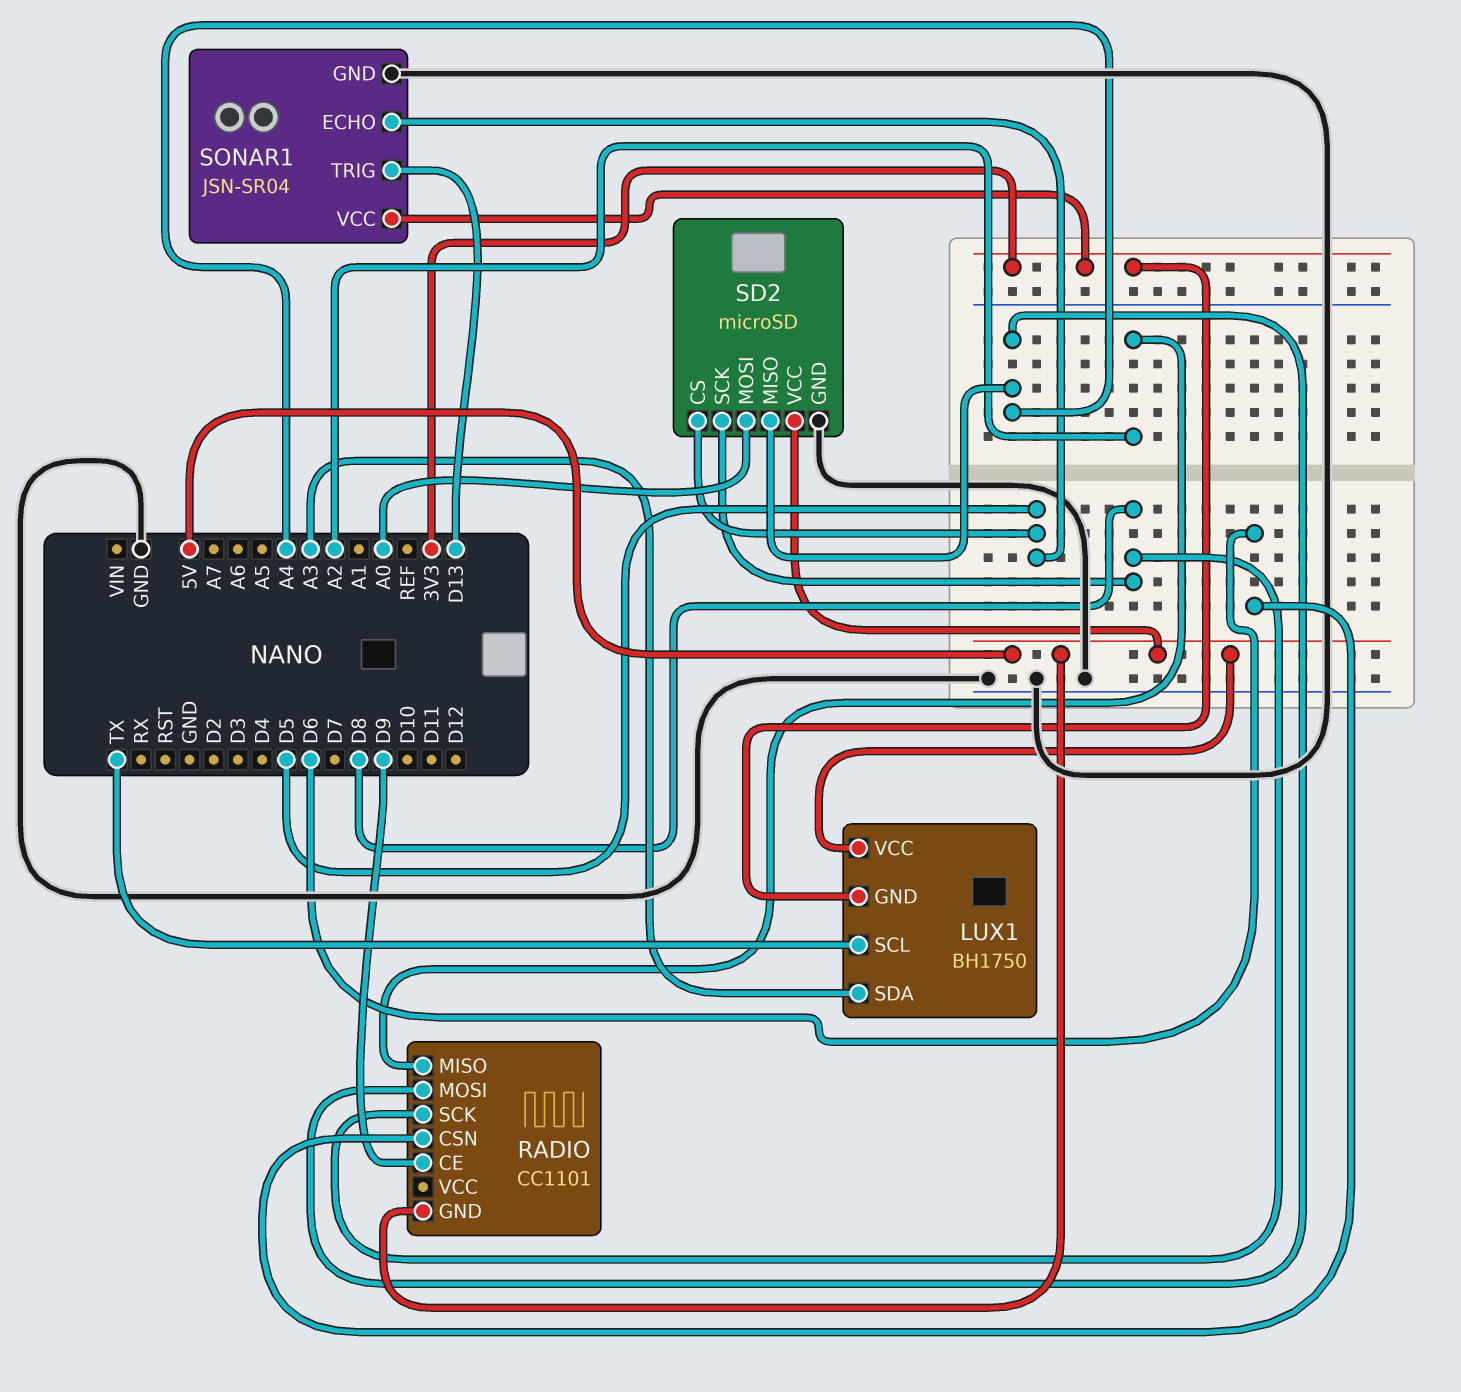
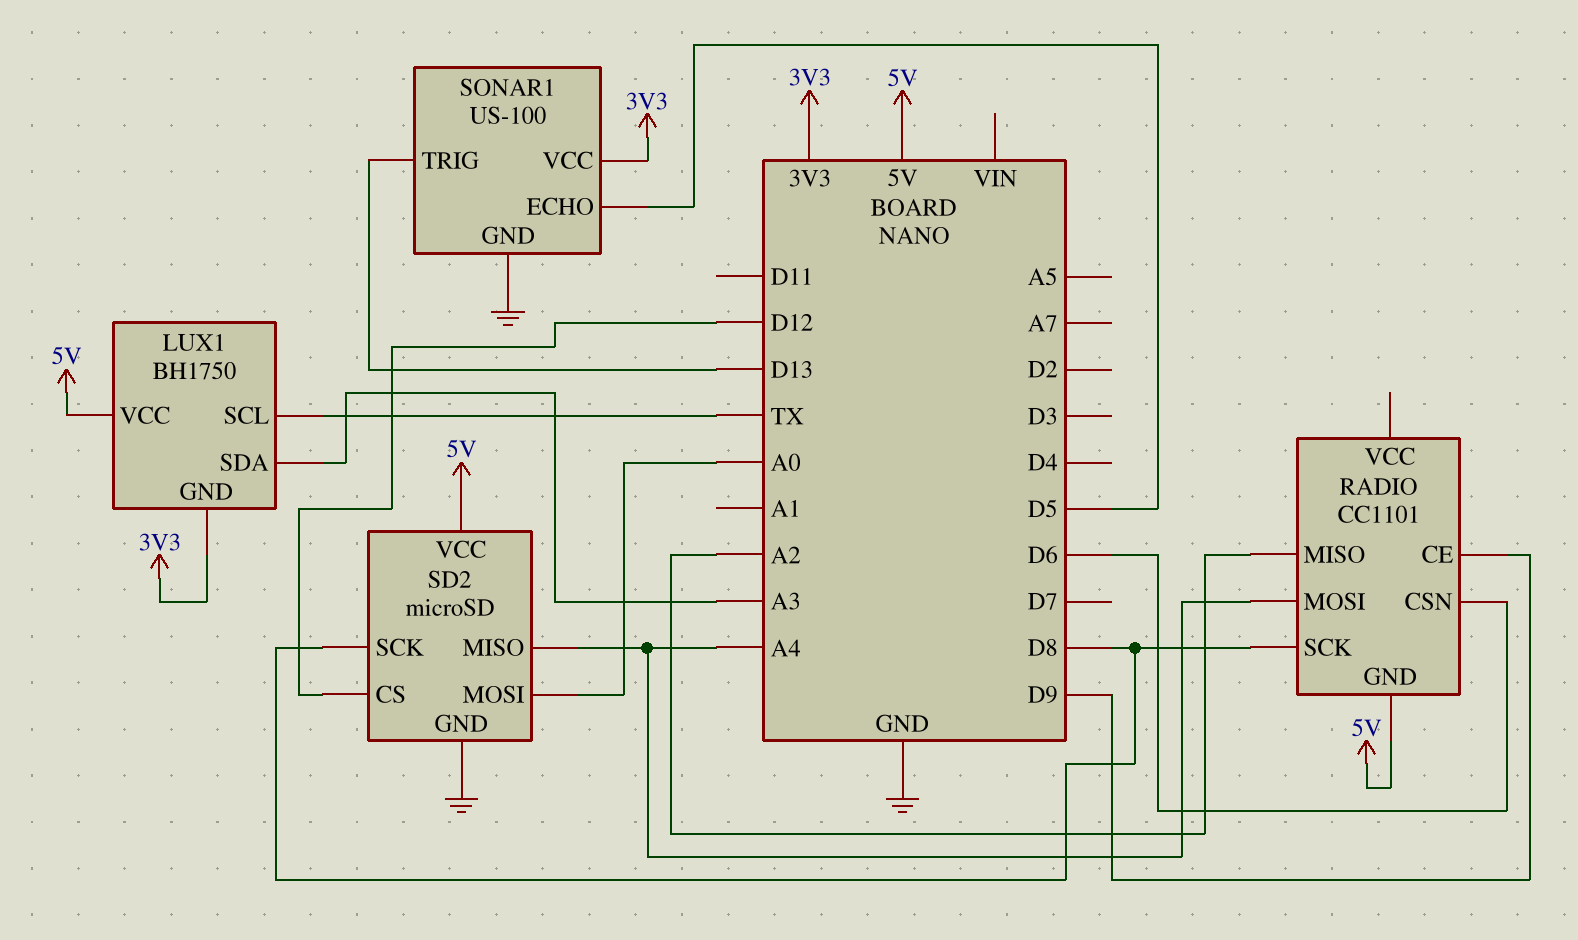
SD2 pin CS: D5 -> D12
SONAR1: JSN-SR04 -> US-100

